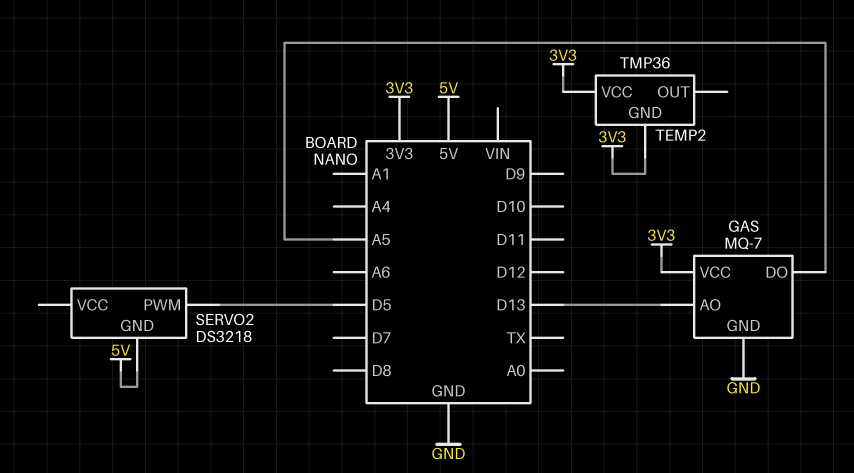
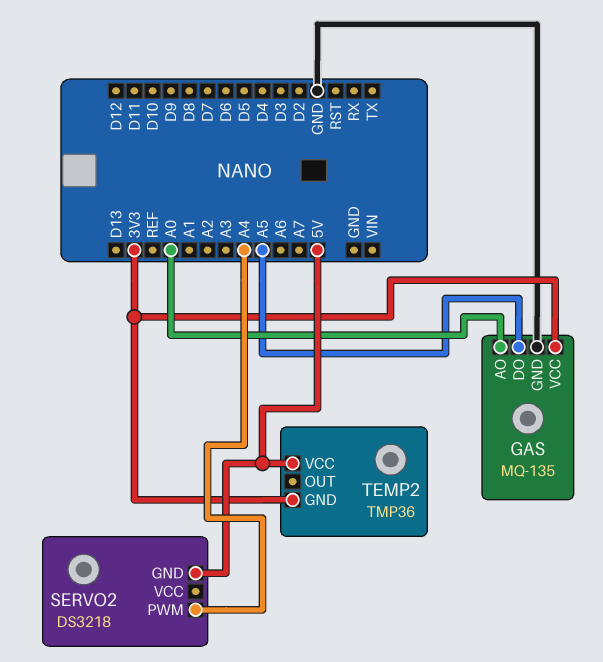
GAS: MQ-7 -> MQ-135
GAS pin AO: D13 -> A0
SERVO2 pin PWM: D5 -> A4
TEMP2 pin VCC: 3V3 -> 5V

